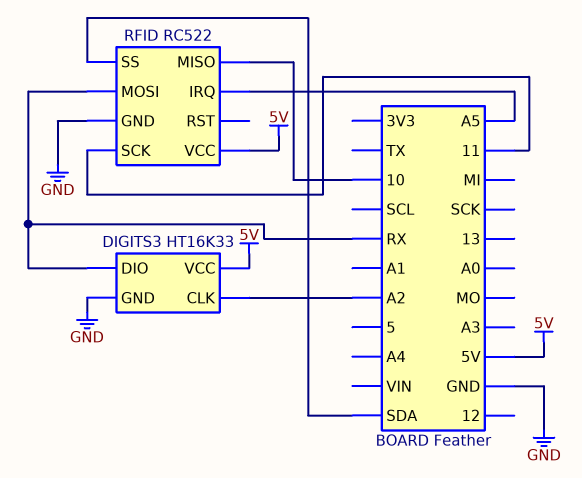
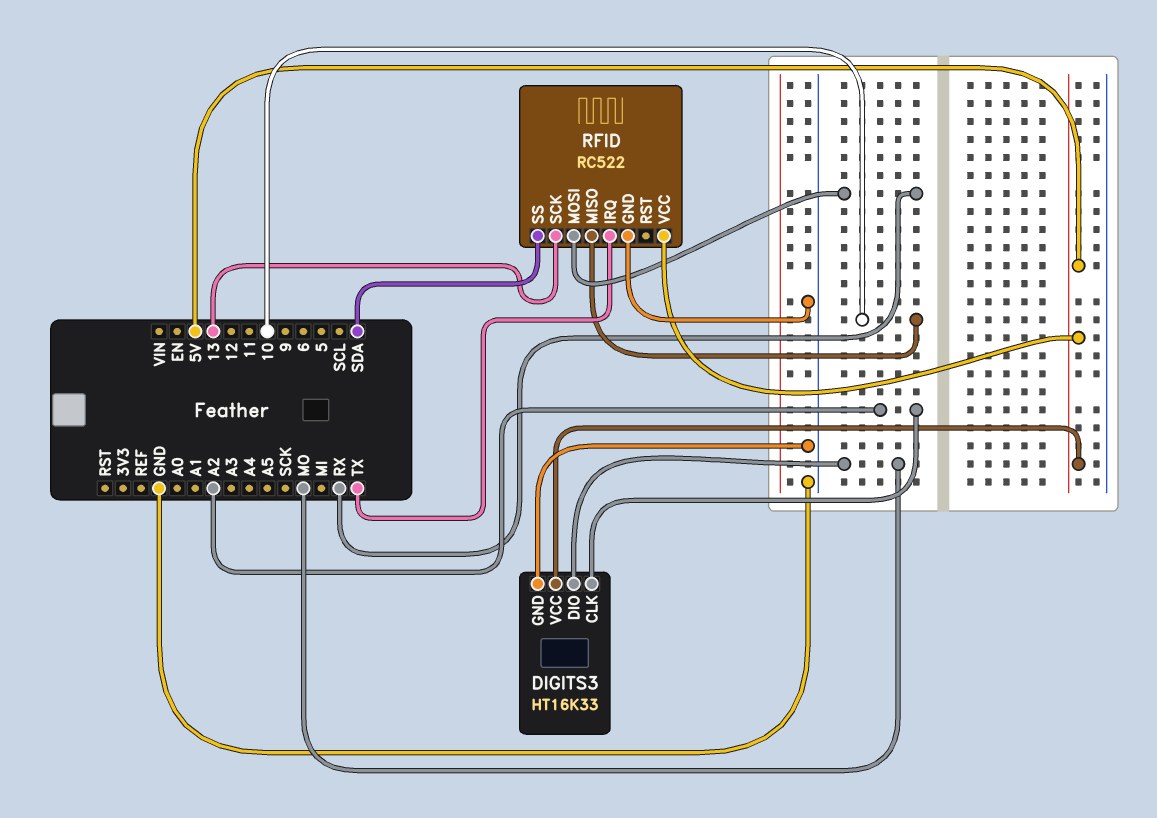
DIGITS3 pin DIO: RX -> MO
RFID pin IRQ: A5 -> TX
RFID pin SCK: 11 -> 13

